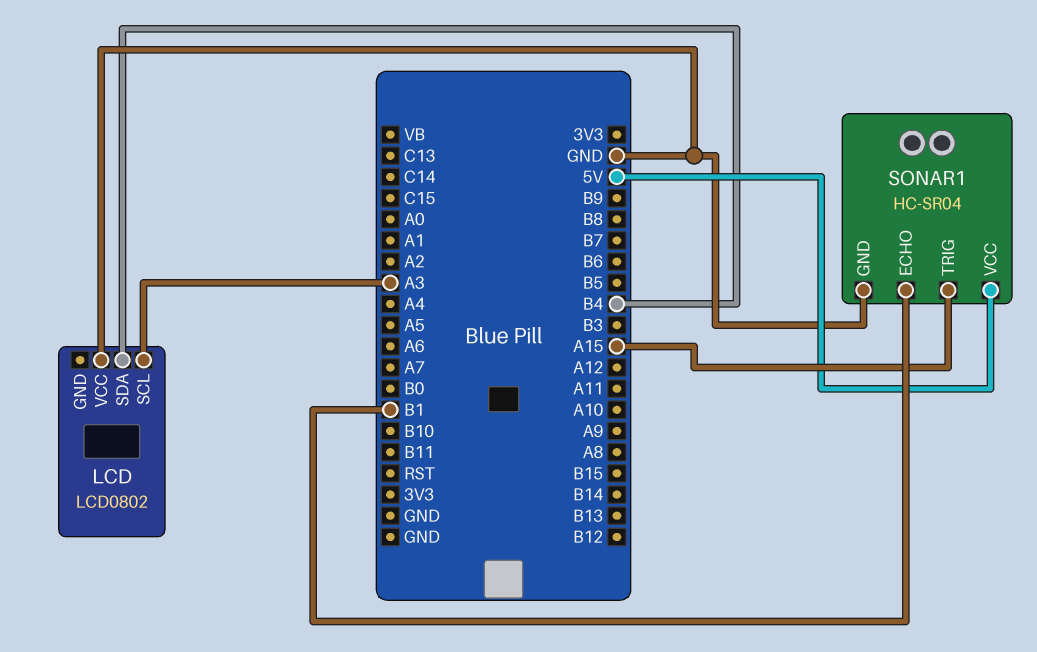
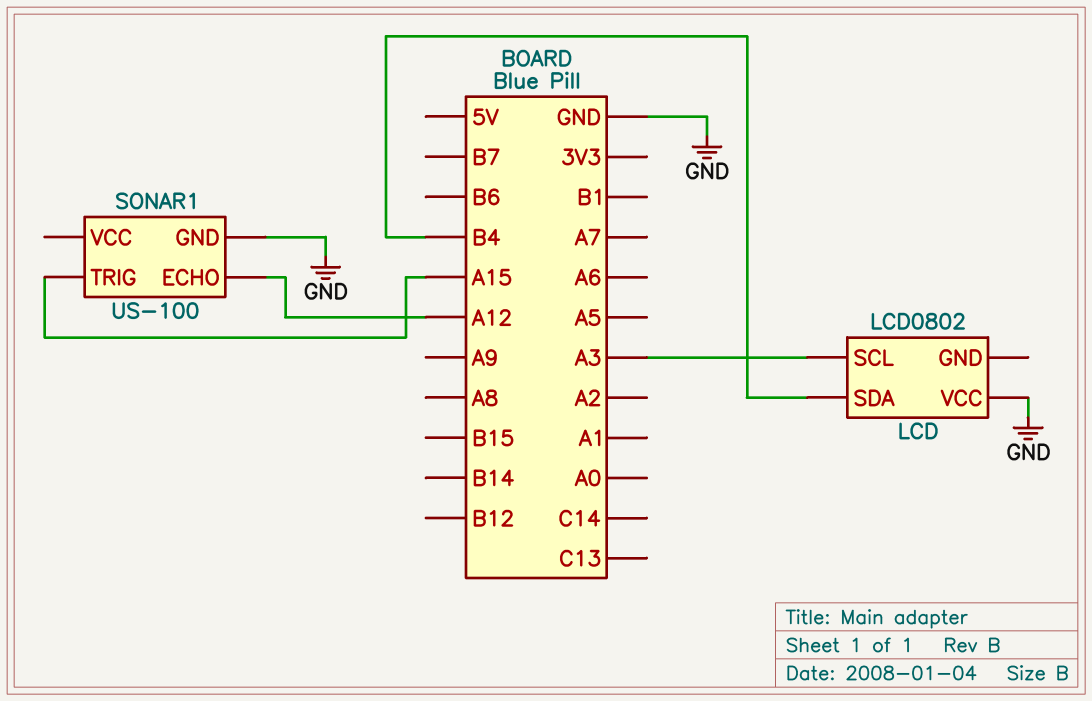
SONAR1: HC-SR04 -> US-100
SONAR1 pin ECHO: B1 -> A12
SONAR1 pin VCC: 5V -> none

